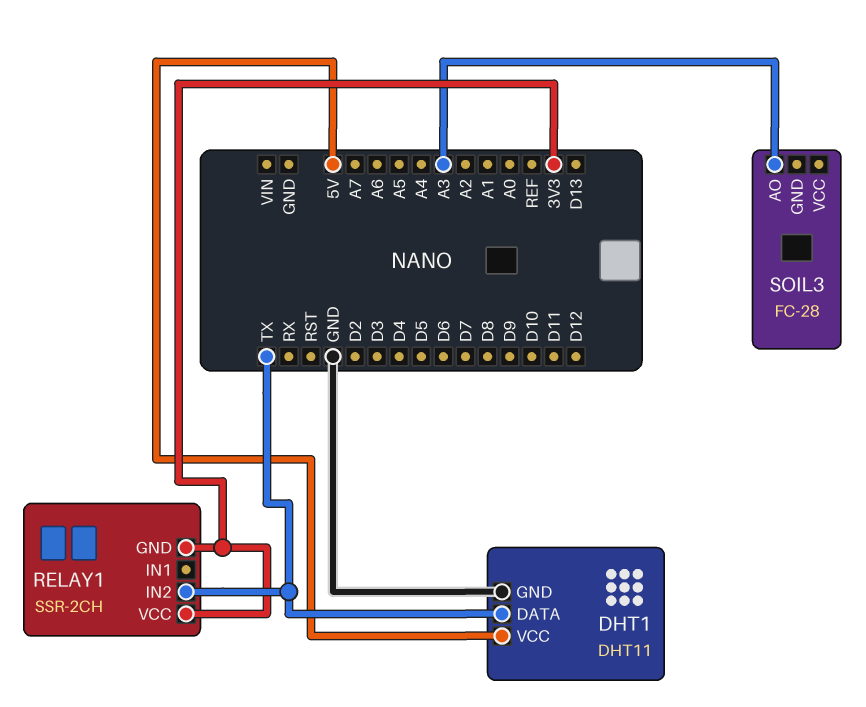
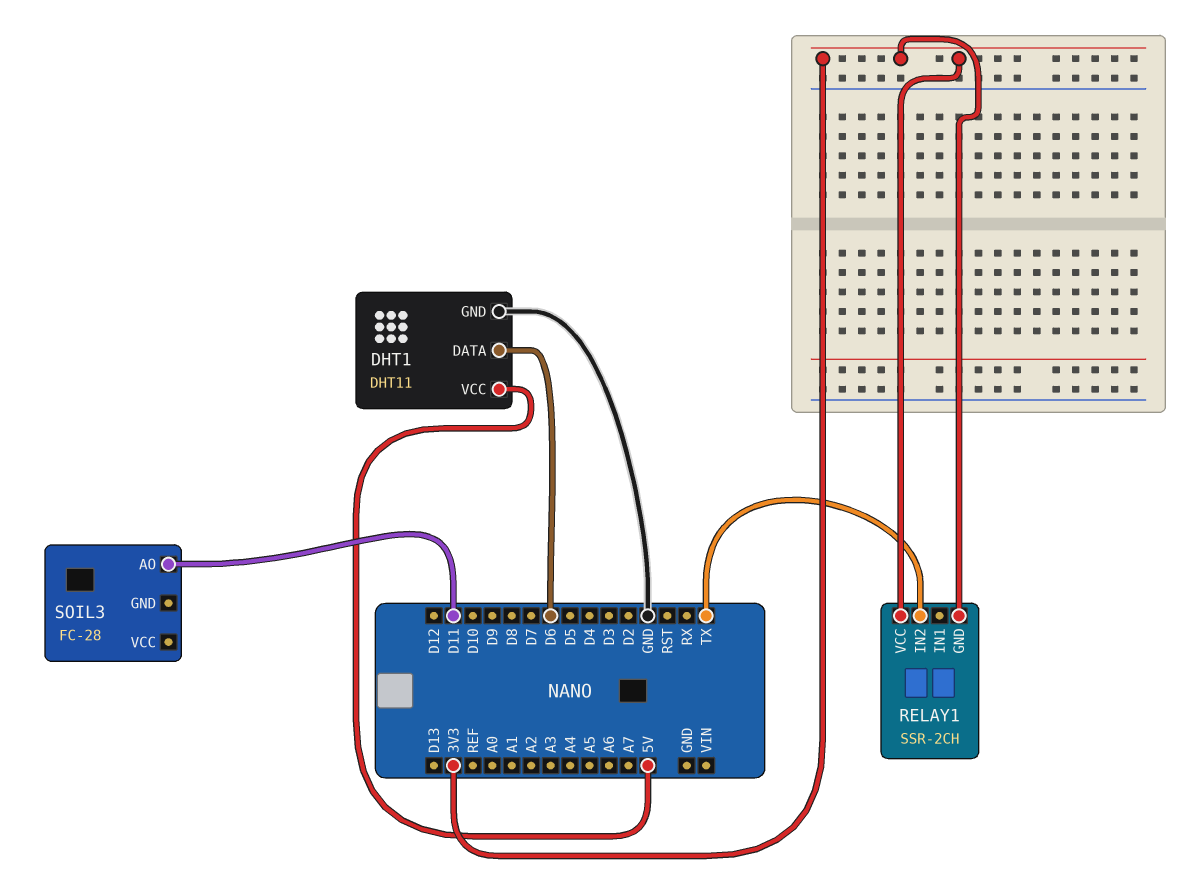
DHT1 pin DATA: TX -> D6
SOIL3 pin AO: A3 -> D11

